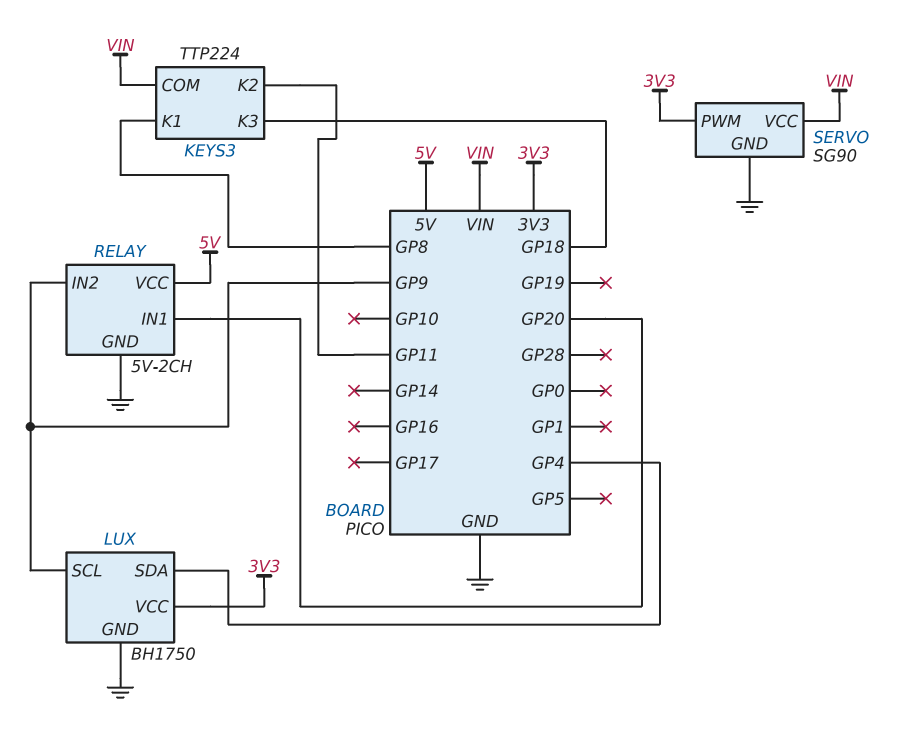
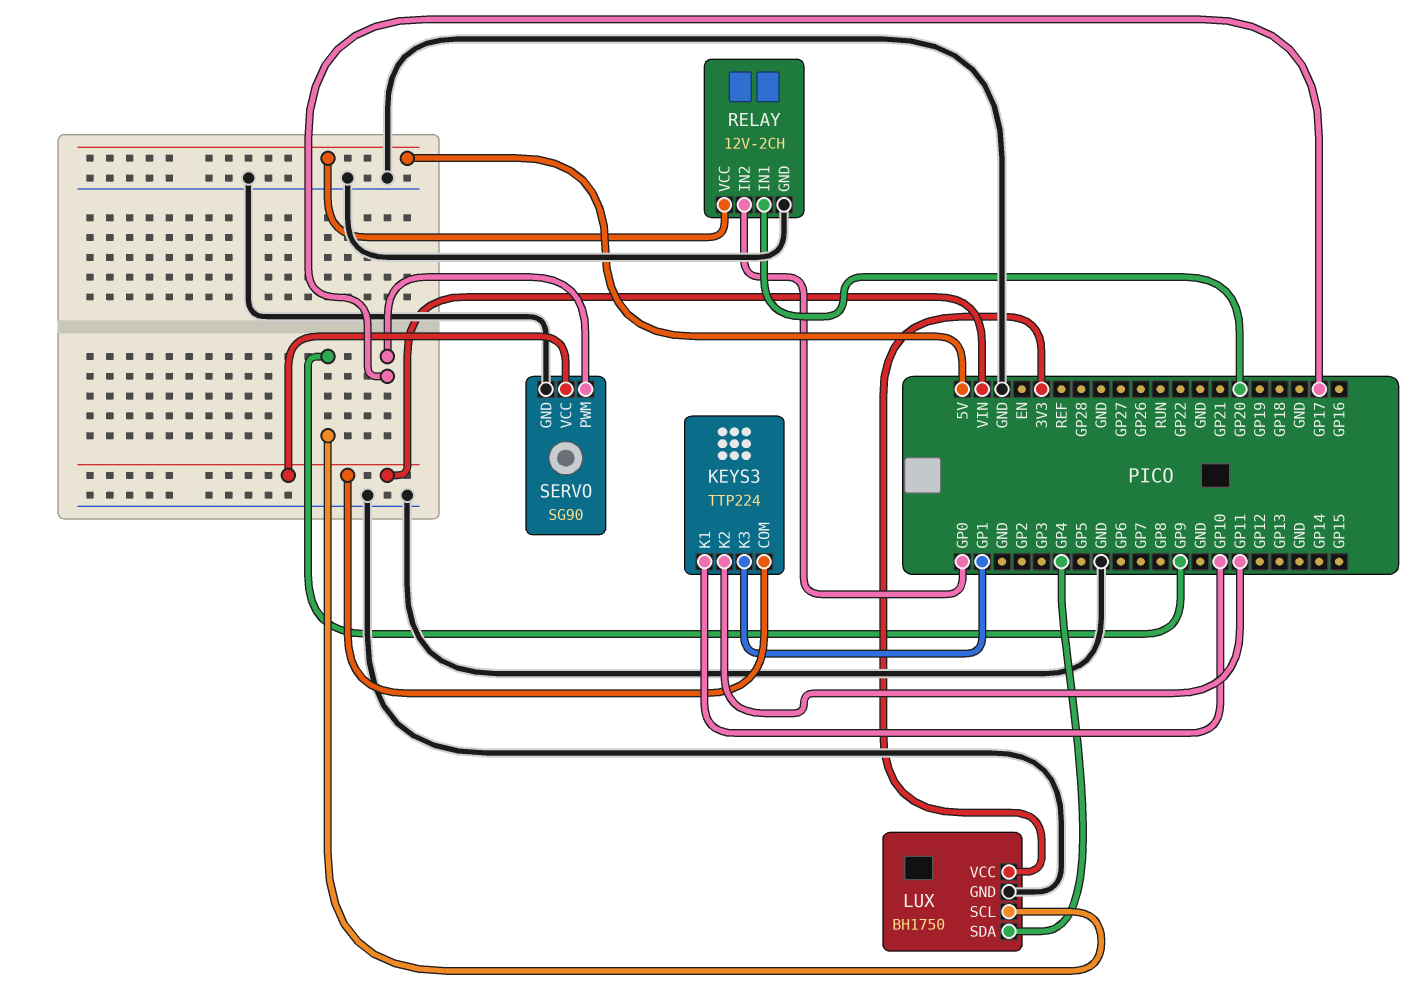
KEYS3 pin K1: GP8 -> GP10
KEYS3 pin K3: GP18 -> GP1
RELAY: 5V-2CH -> 12V-2CH
RELAY pin IN2: GP9 -> GP0
SERVO pin PWM: 3V3 -> GP17

